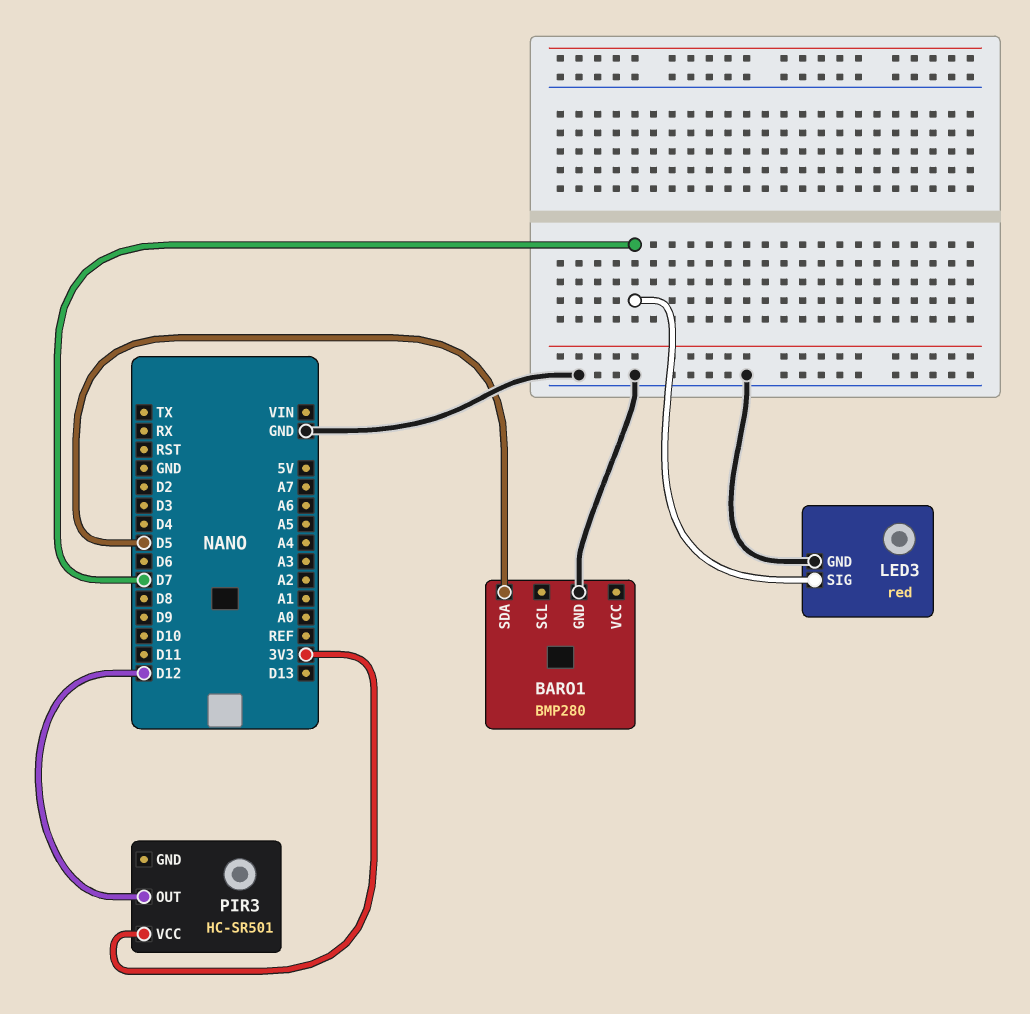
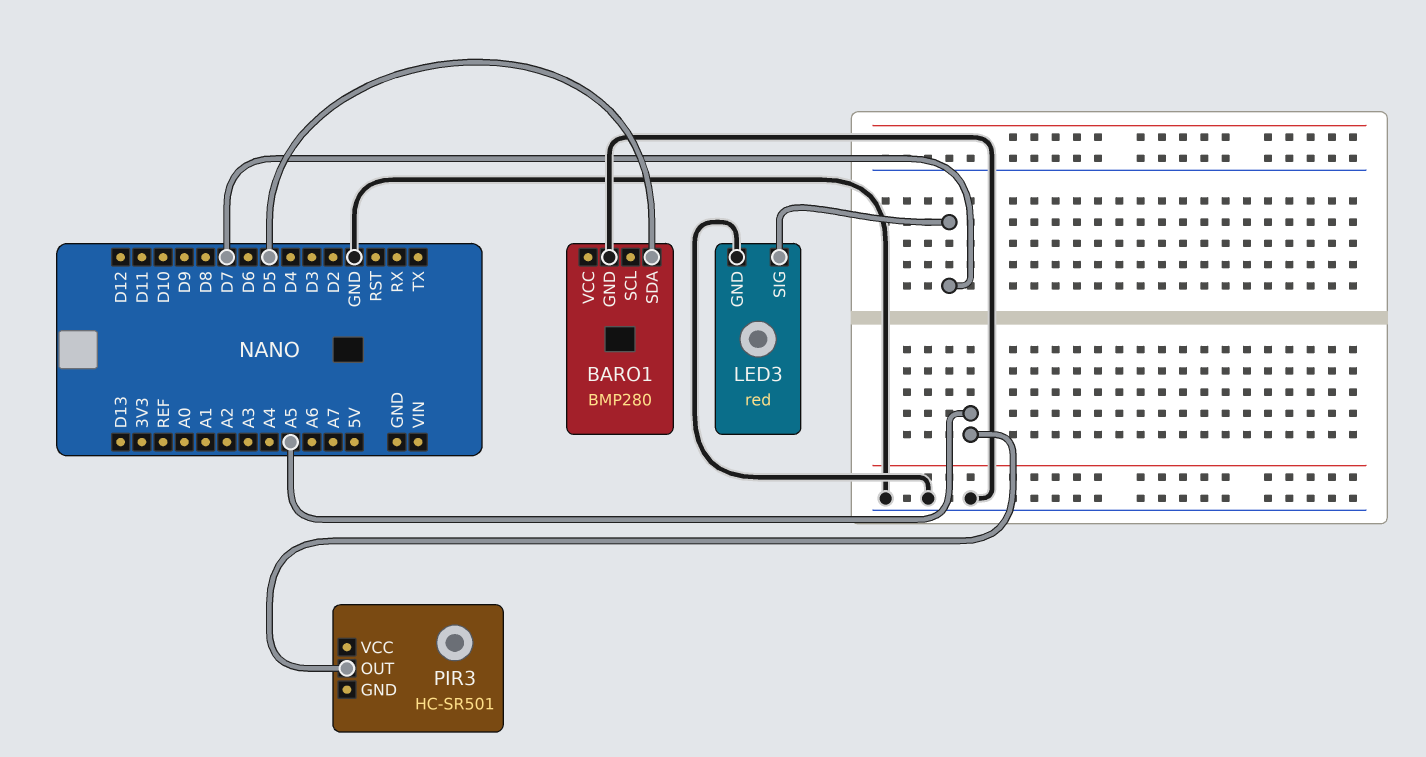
PIR3 pin OUT: D12 -> A5
PIR3 pin VCC: 3V3 -> none

